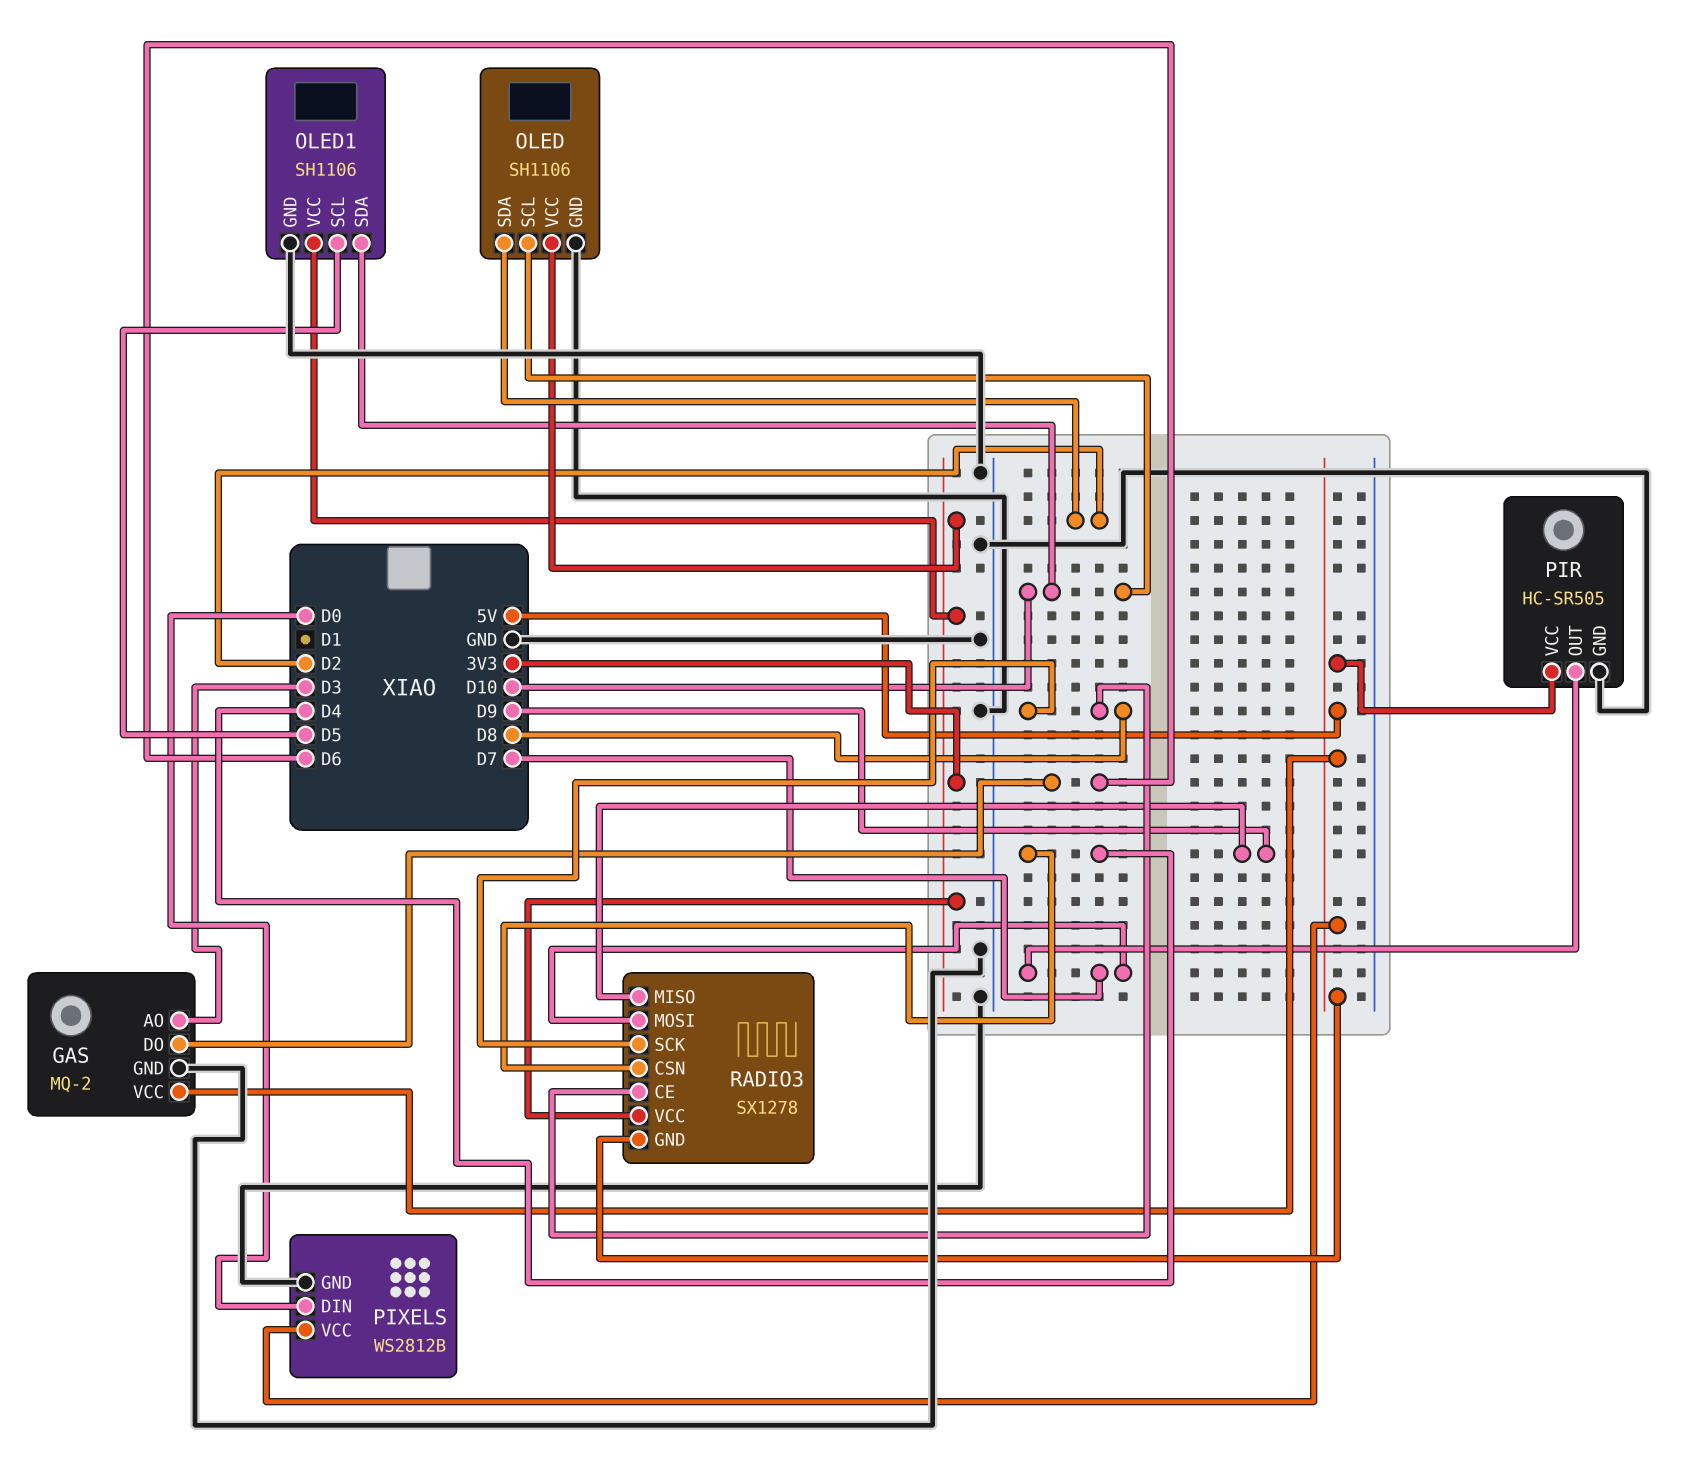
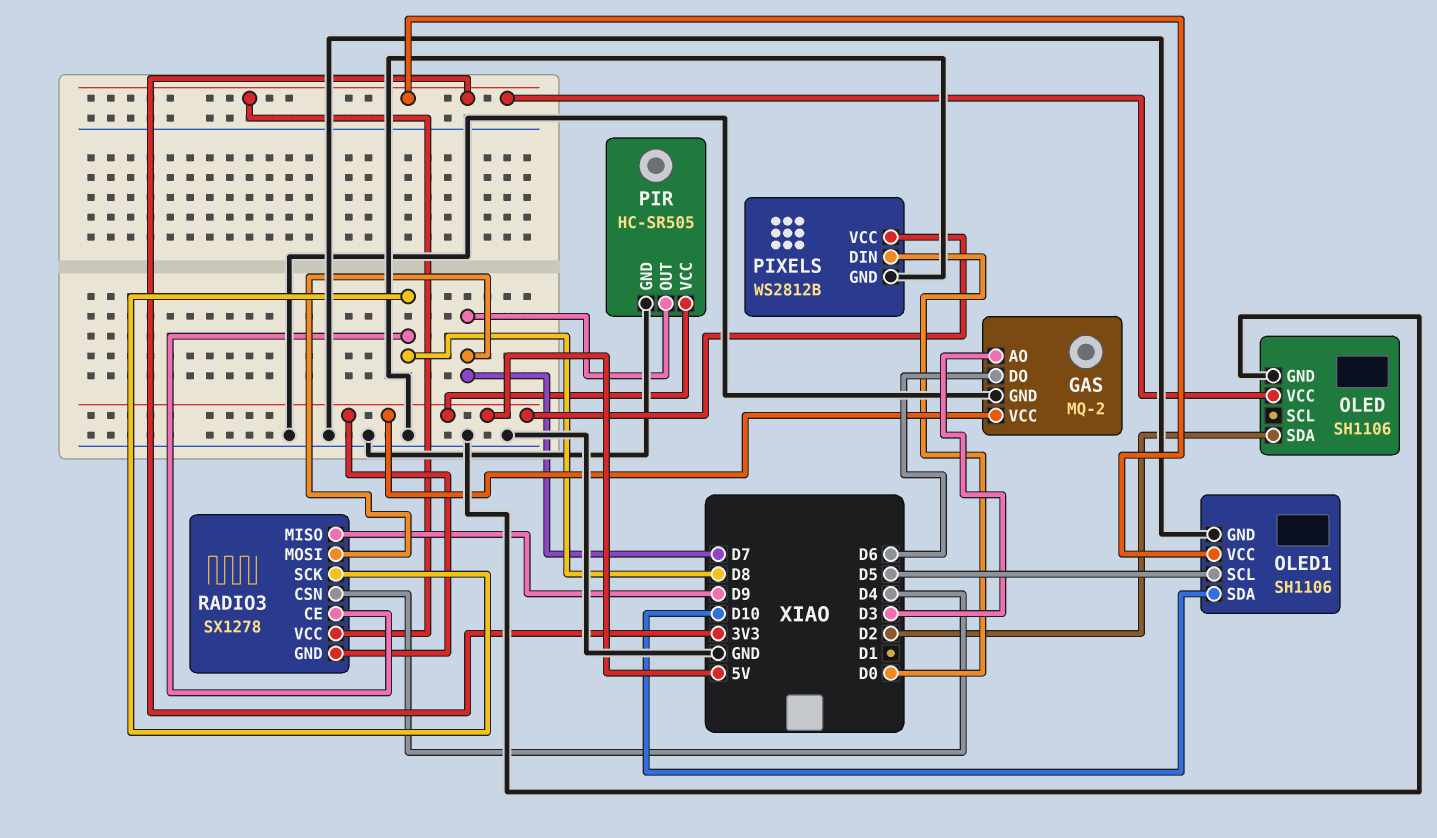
OLED pin SCL: D10 -> none

